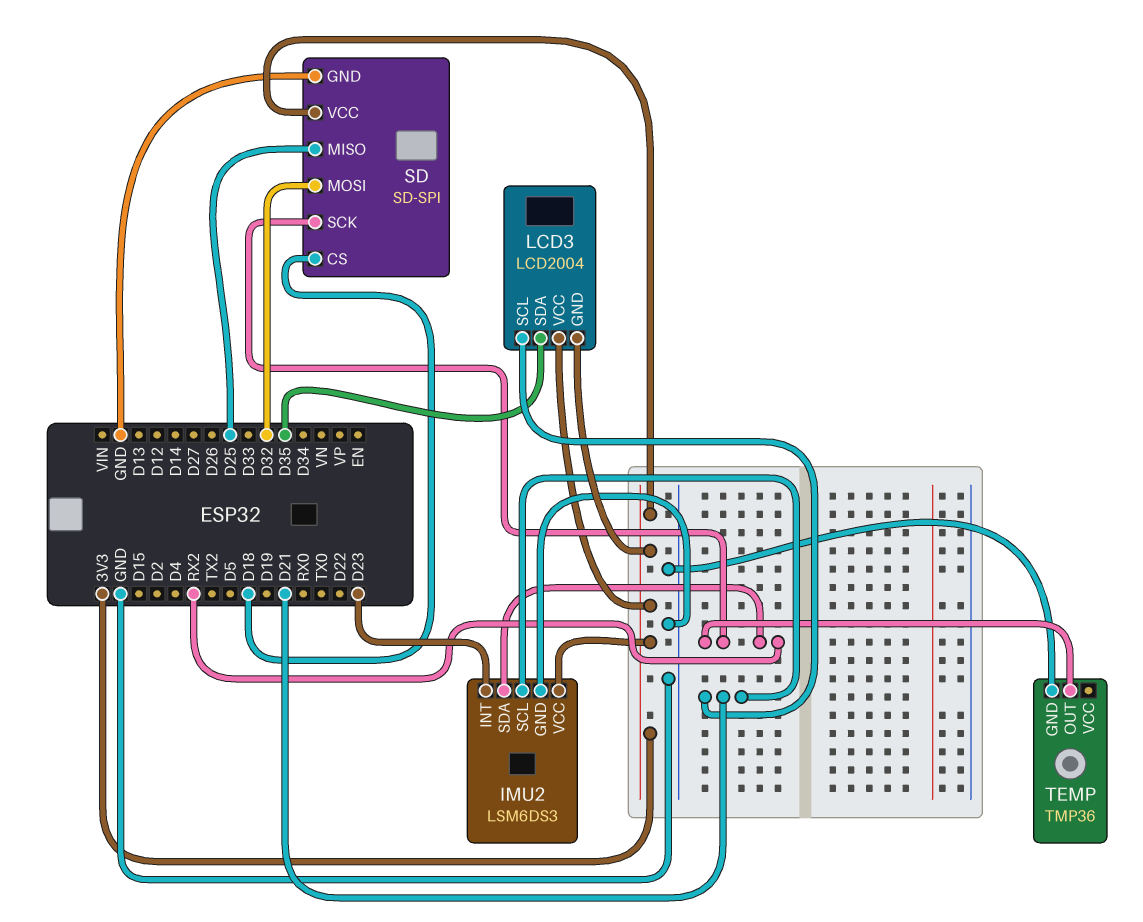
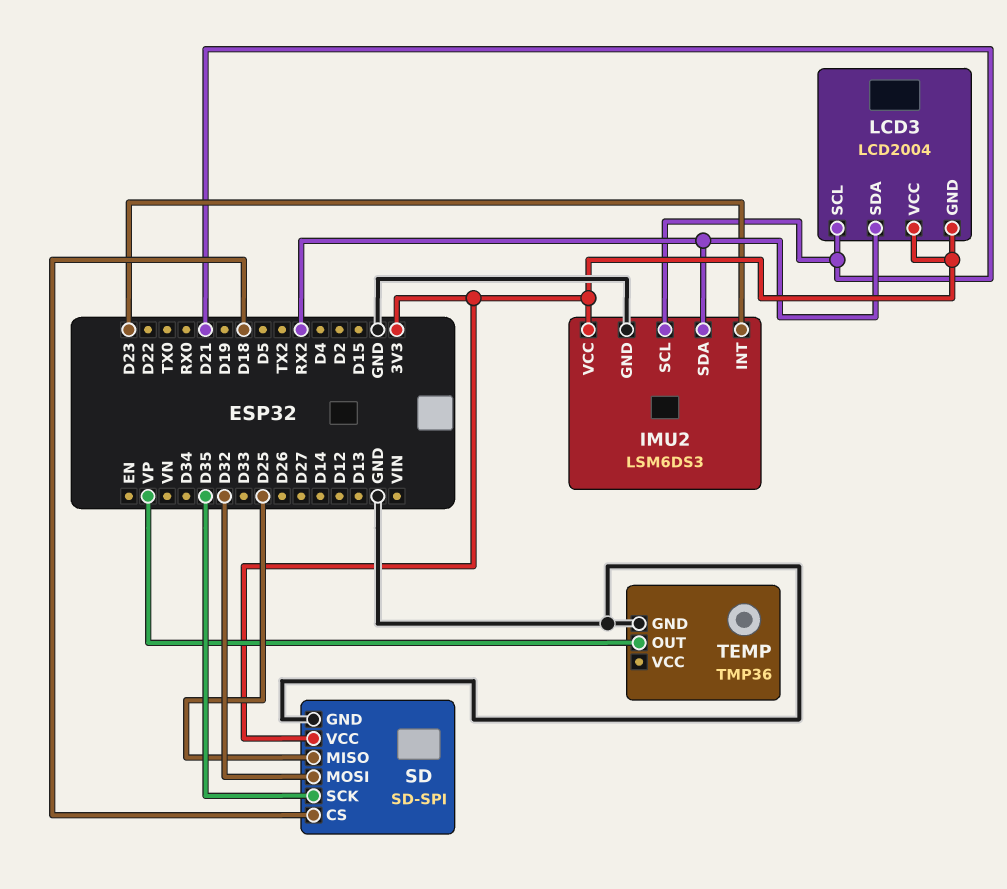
LCD3 pin SDA: D35 -> RX2
SD pin SCK: RX2 -> D35
TEMP pin OUT: RX2 -> VP

